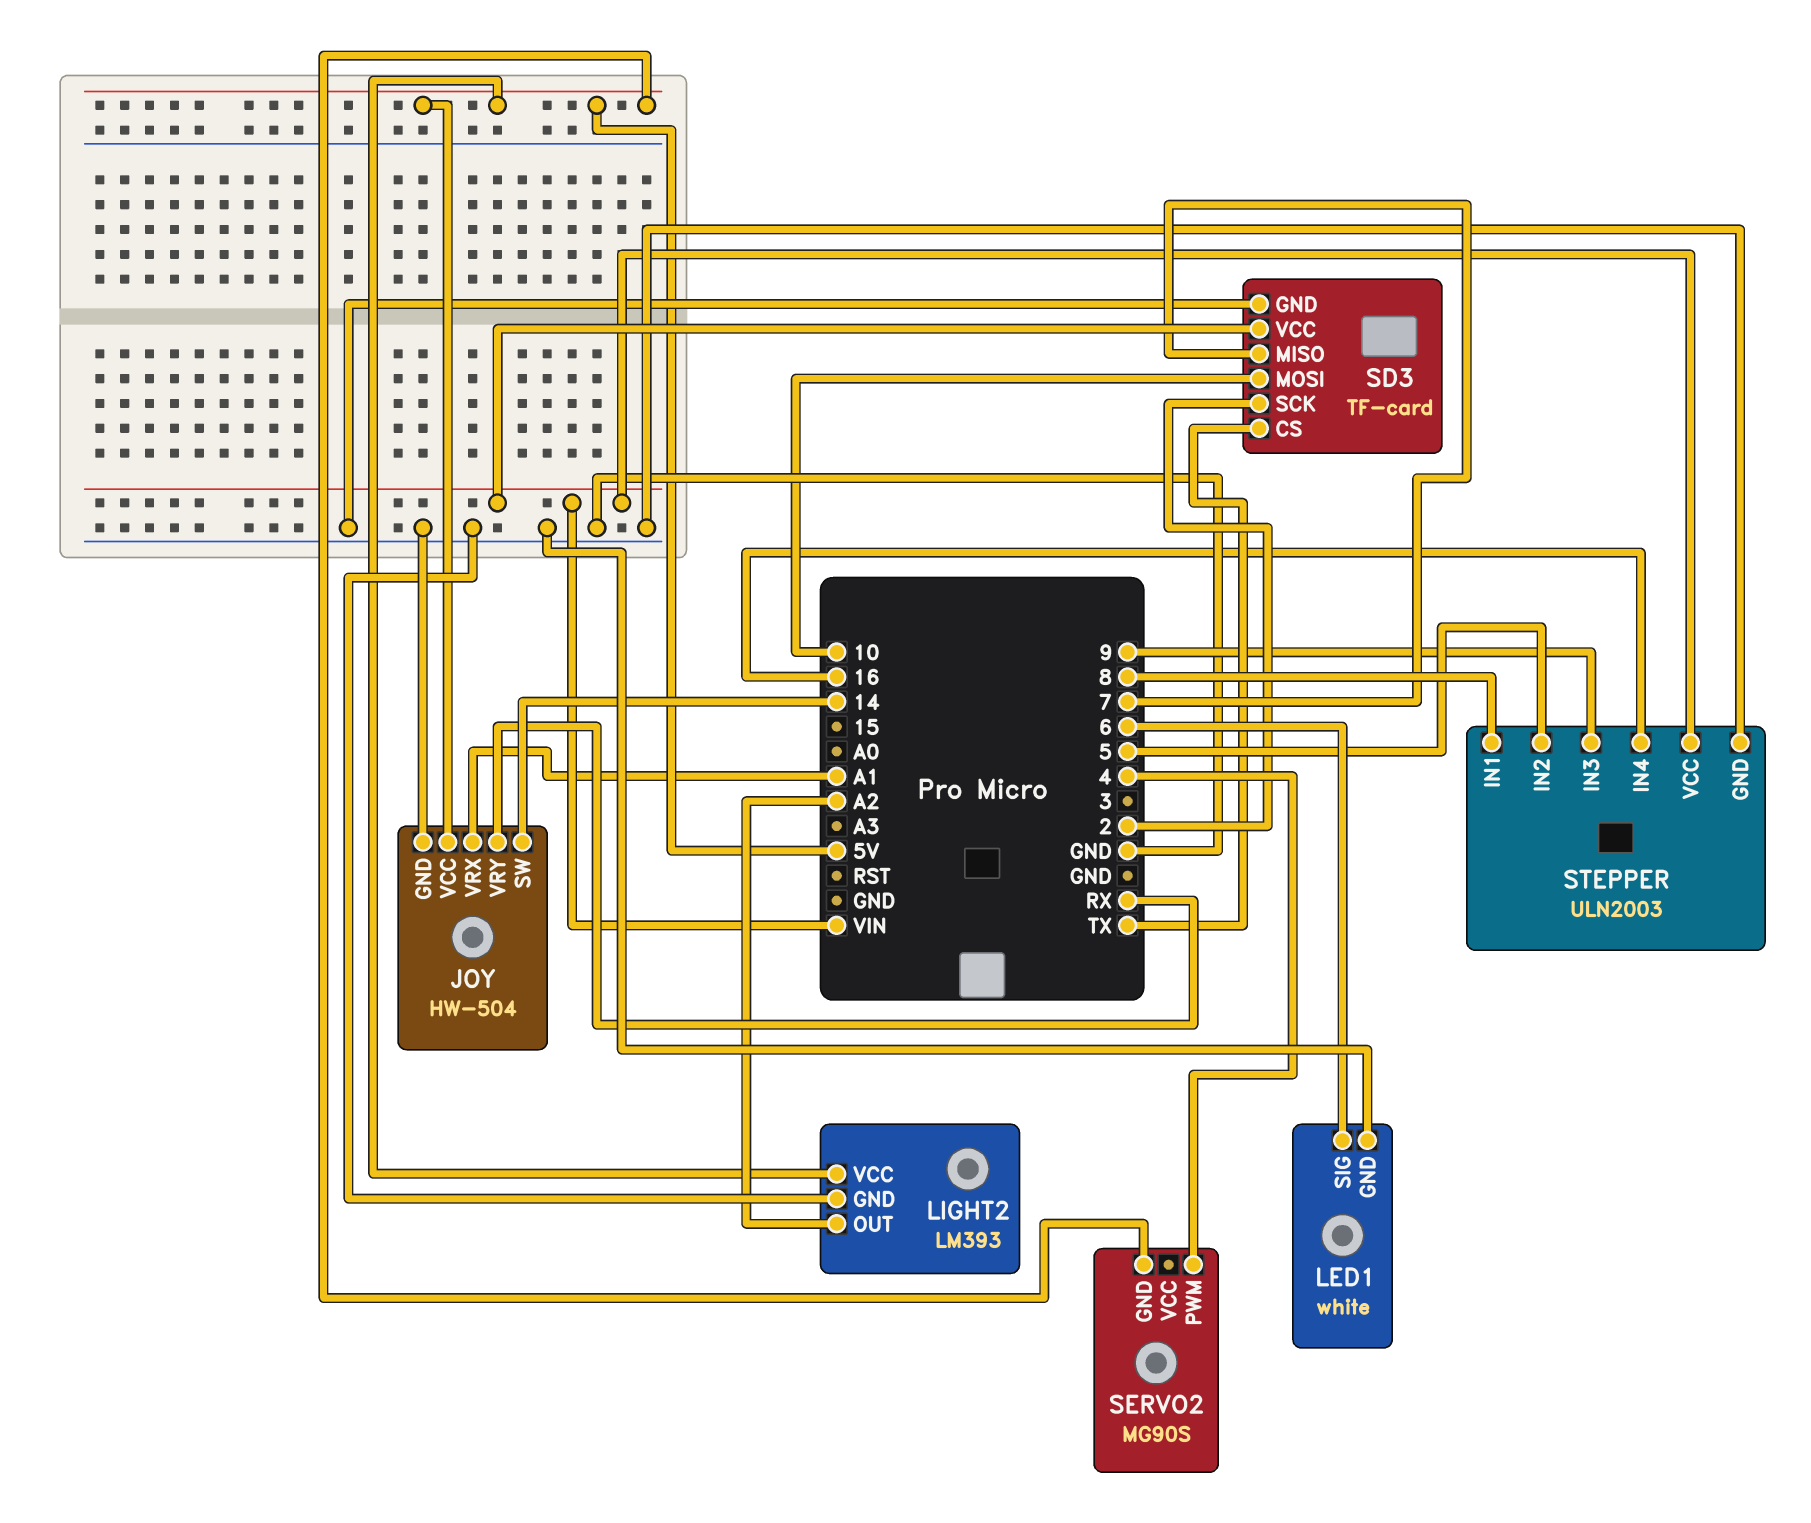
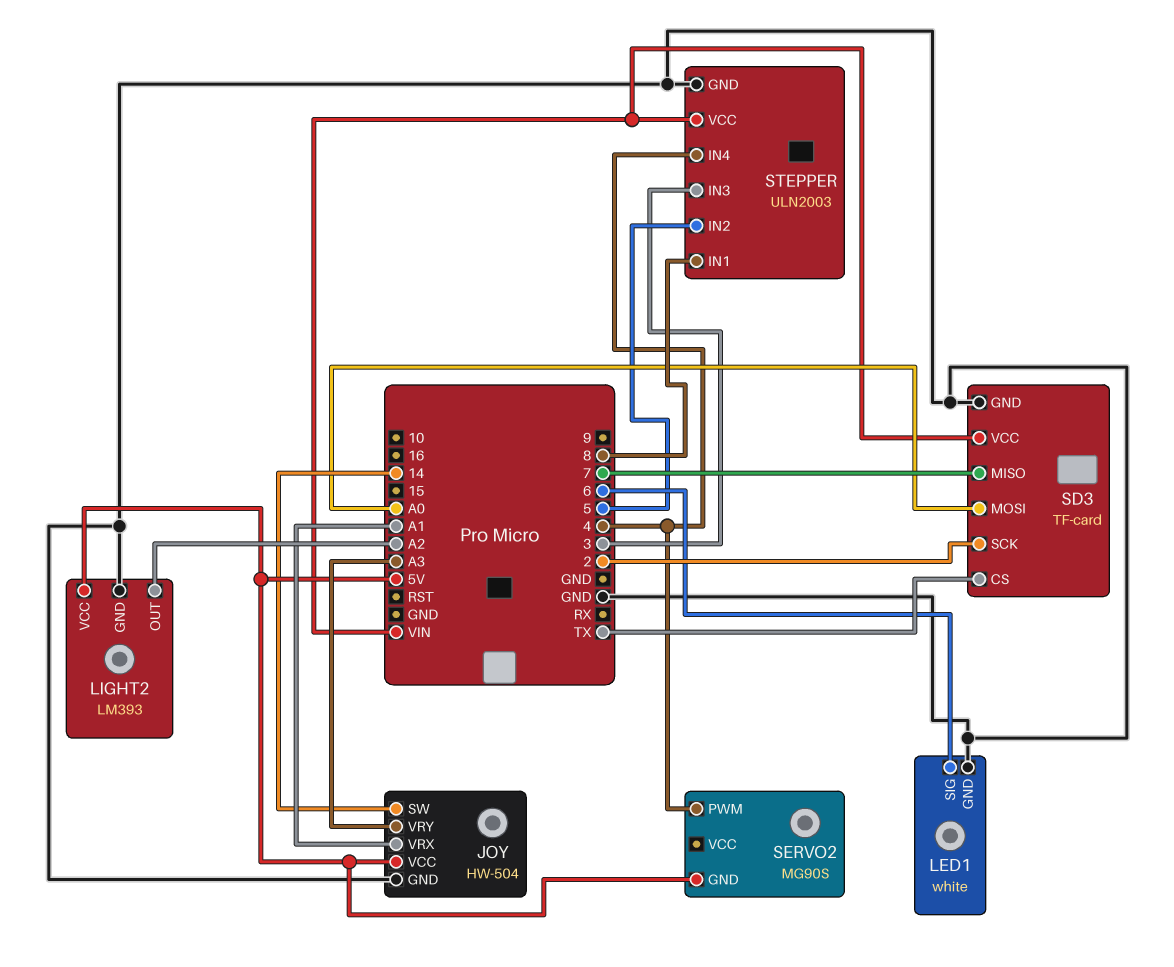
JOY pin VRY: RX -> A3
SD3 pin MOSI: 10 -> A0
STEPPER pin IN3: 9 -> 3
STEPPER pin IN4: 16 -> 4

